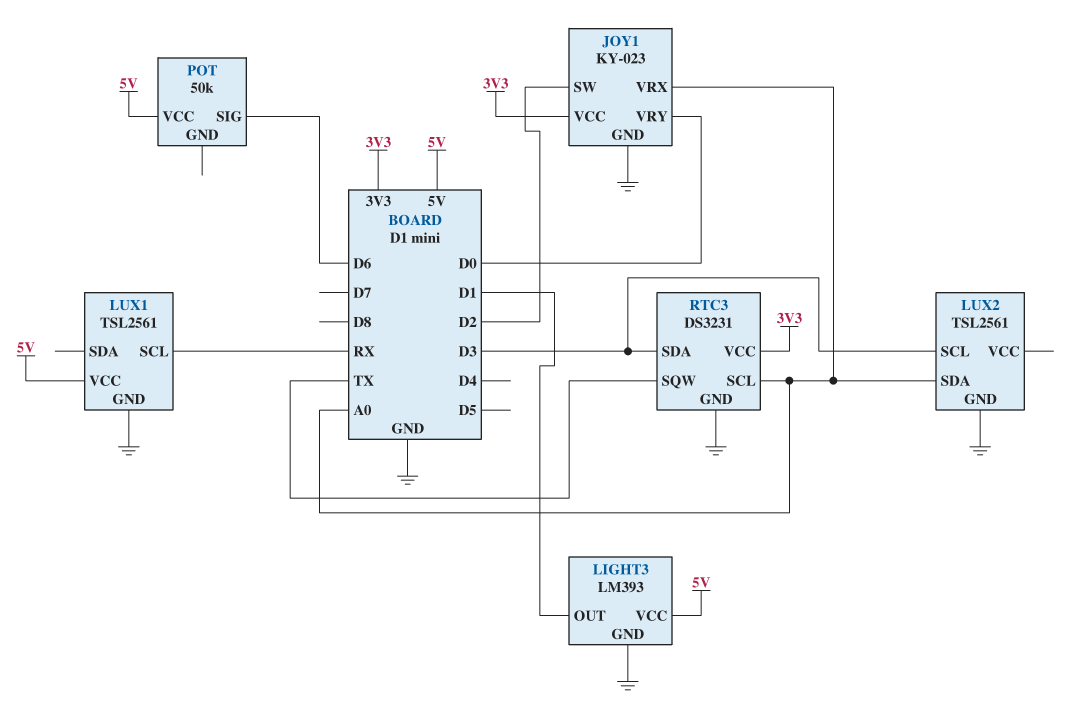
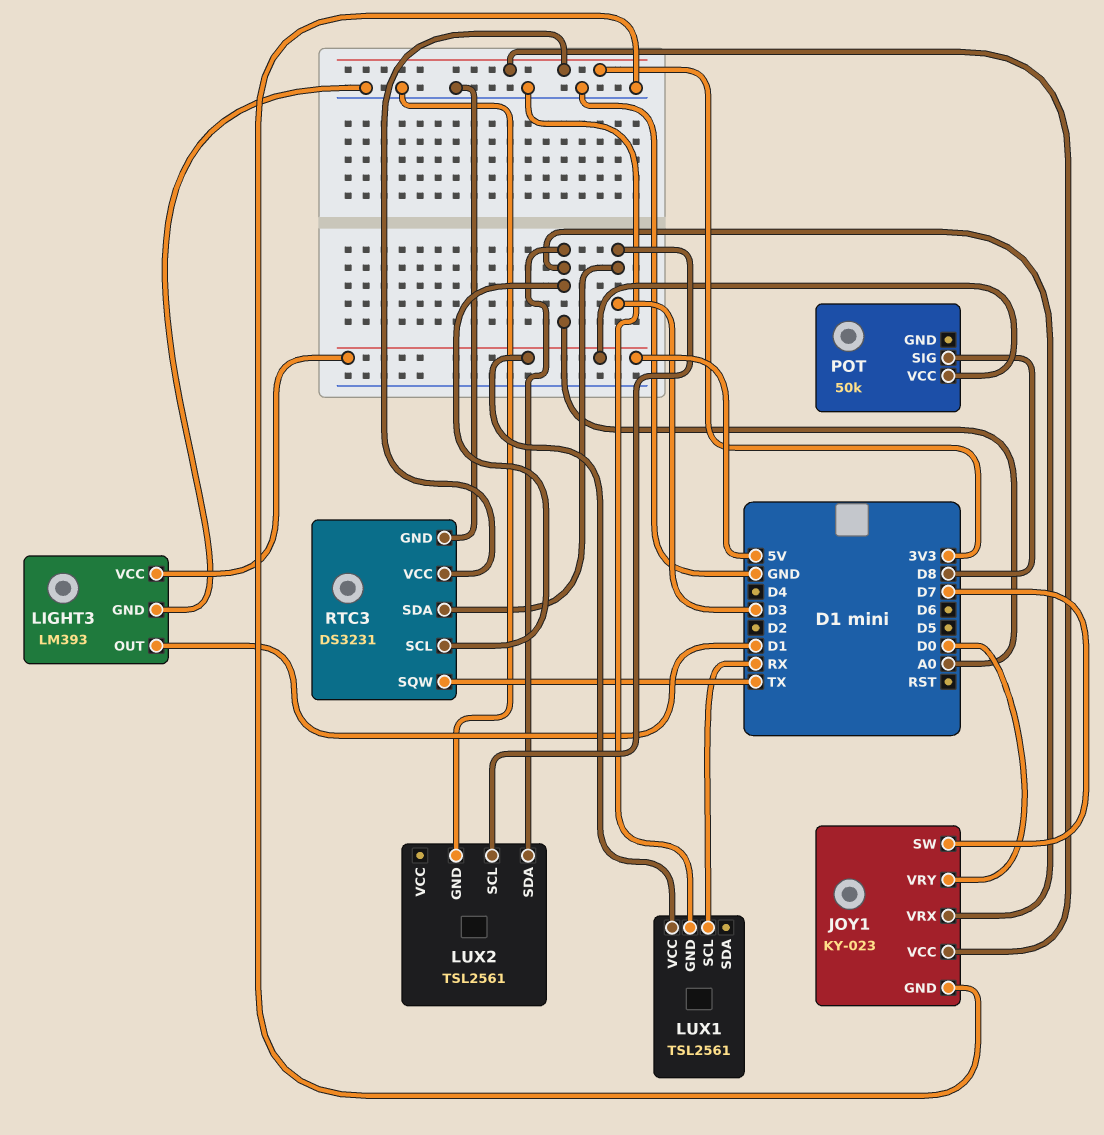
JOY1 pin SW: D2 -> D7
POT pin SIG: D6 -> D8

